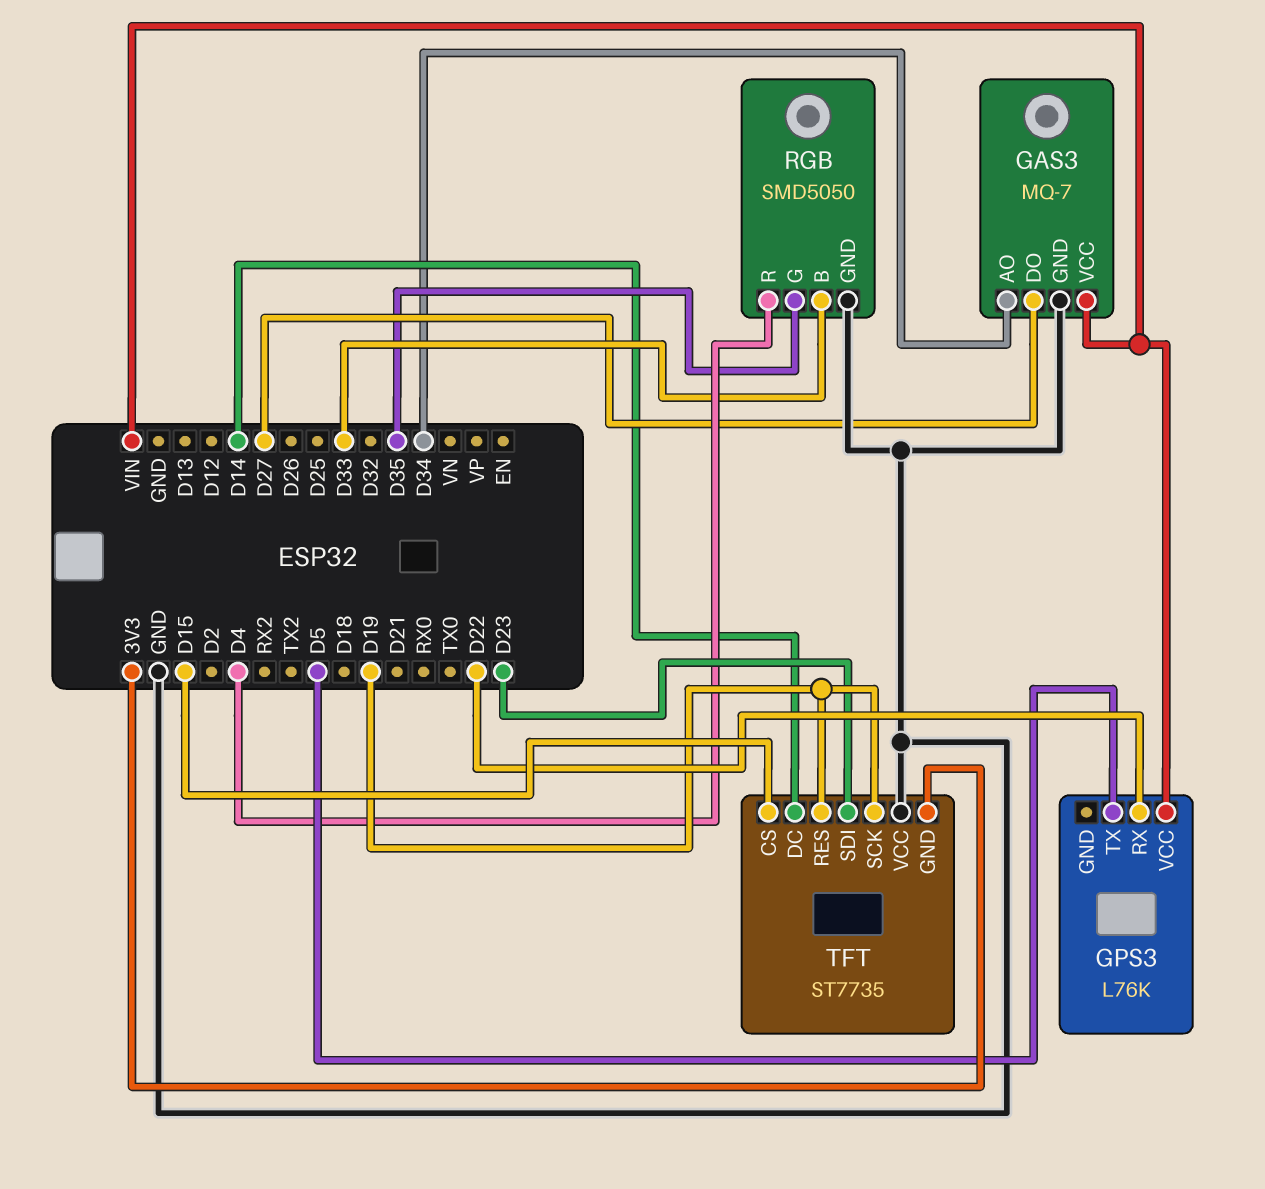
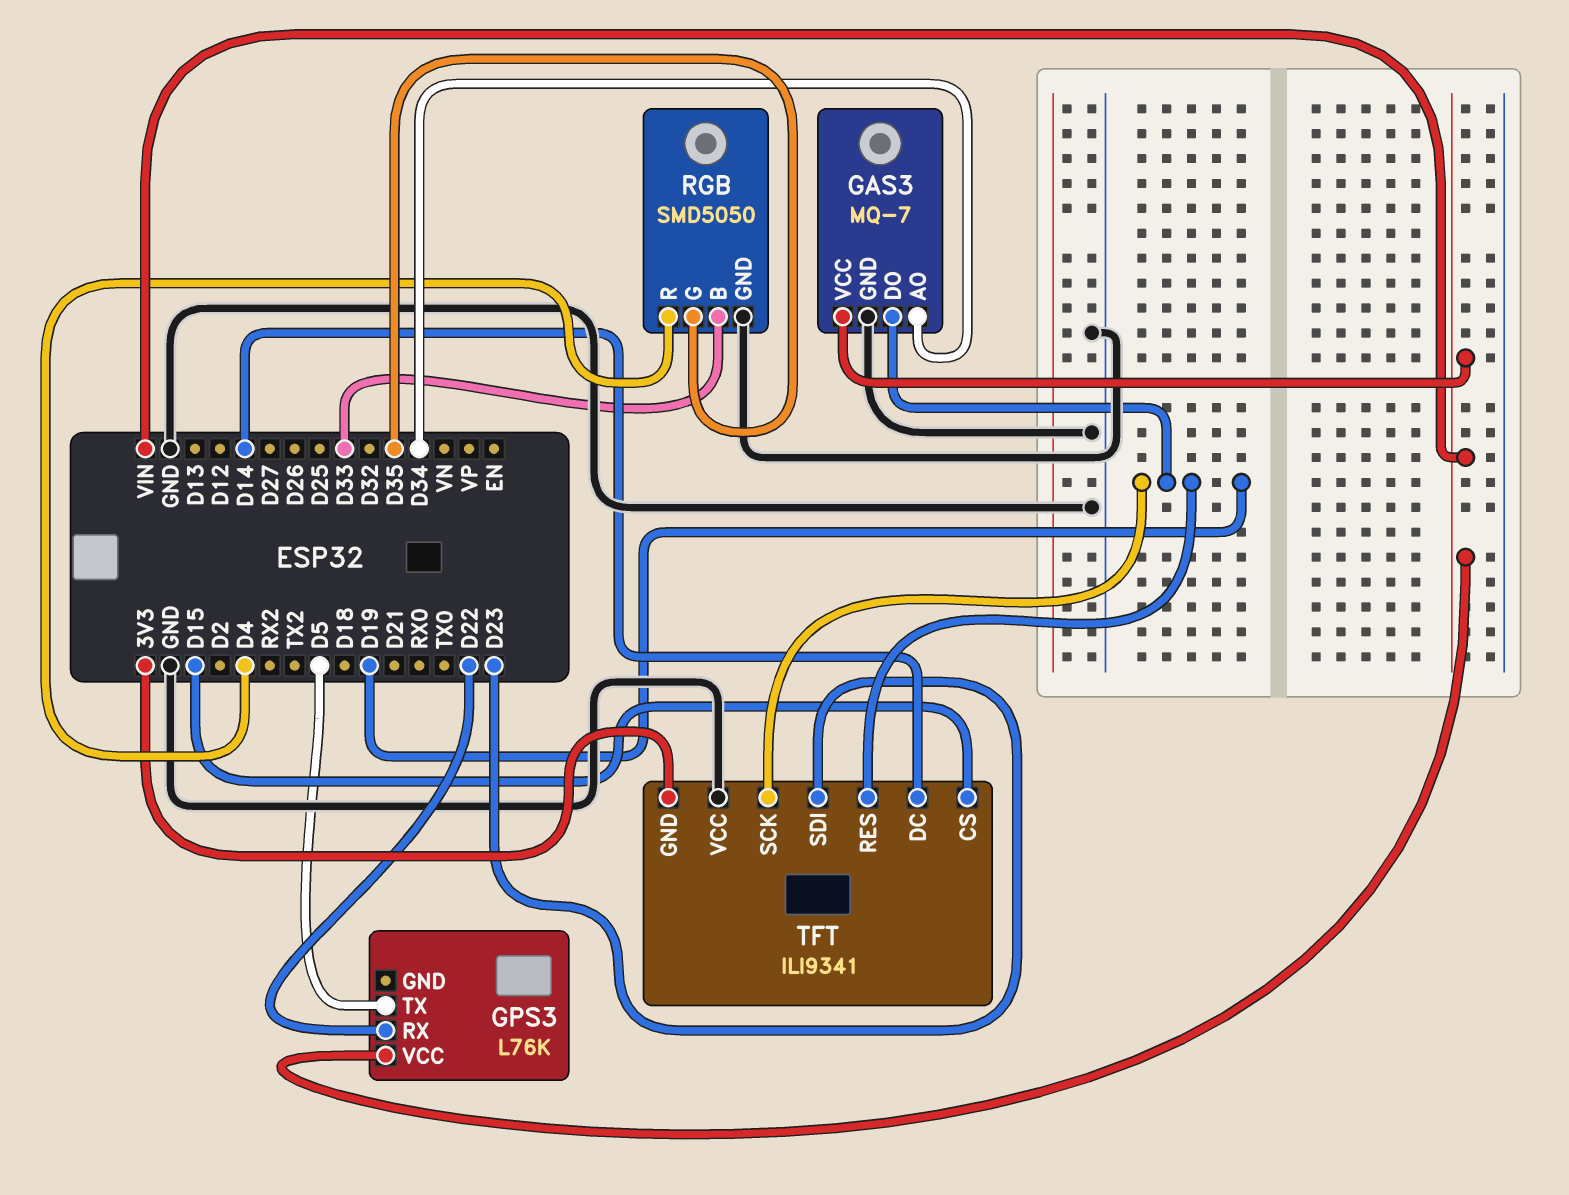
GAS3 pin DO: D27 -> D19
TFT: ST7735 -> ILI9341

